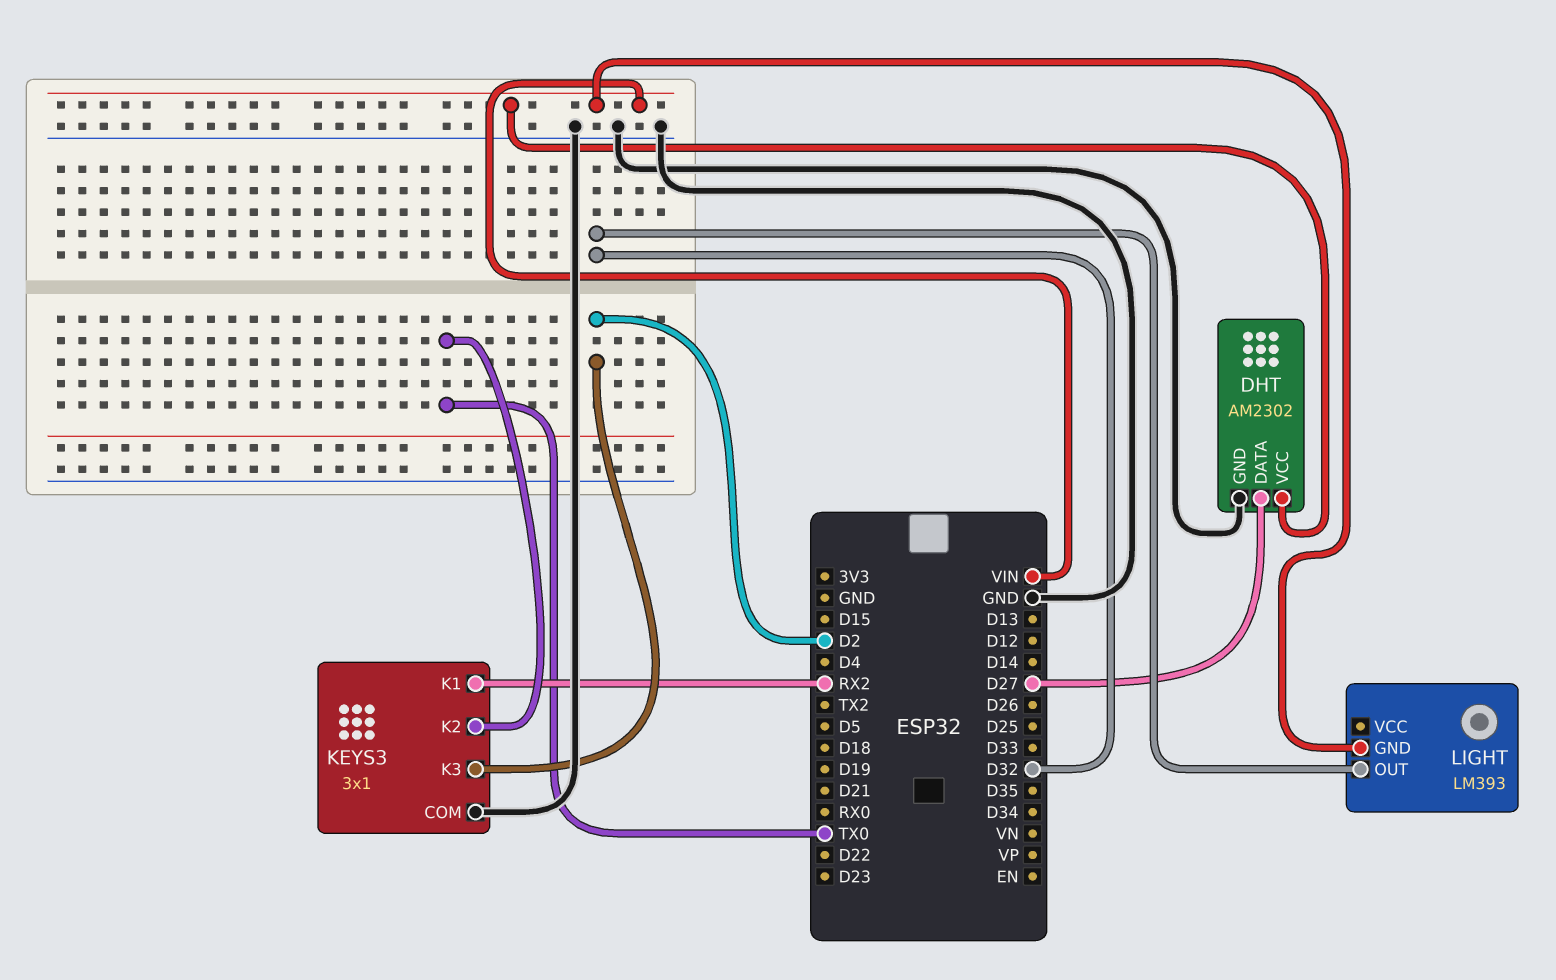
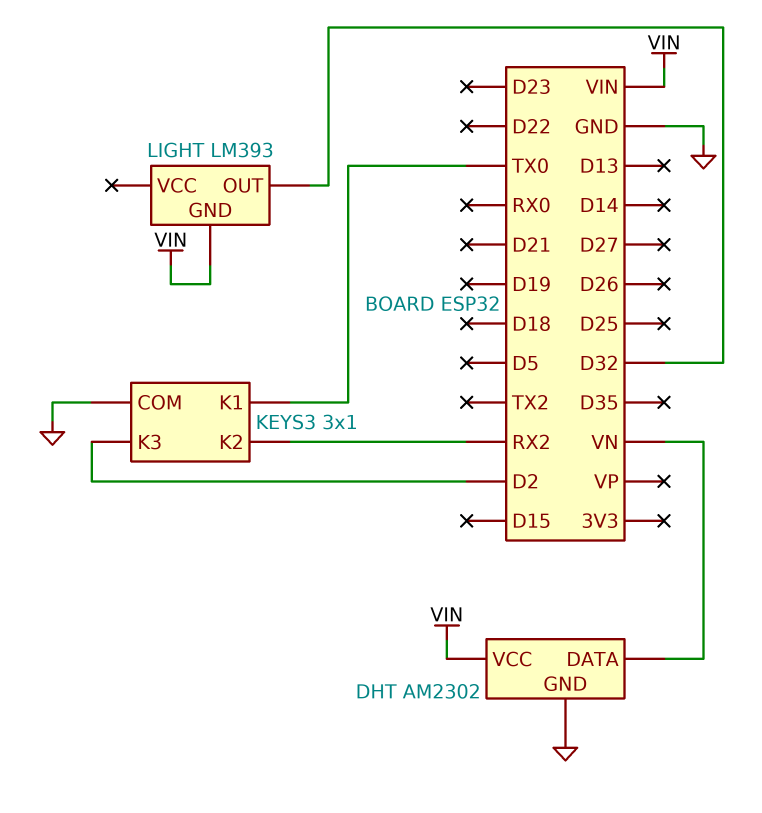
DHT pin DATA: D27 -> VN
KEYS3 pin K1: RX2 -> TX0
KEYS3 pin K2: TX0 -> RX2

